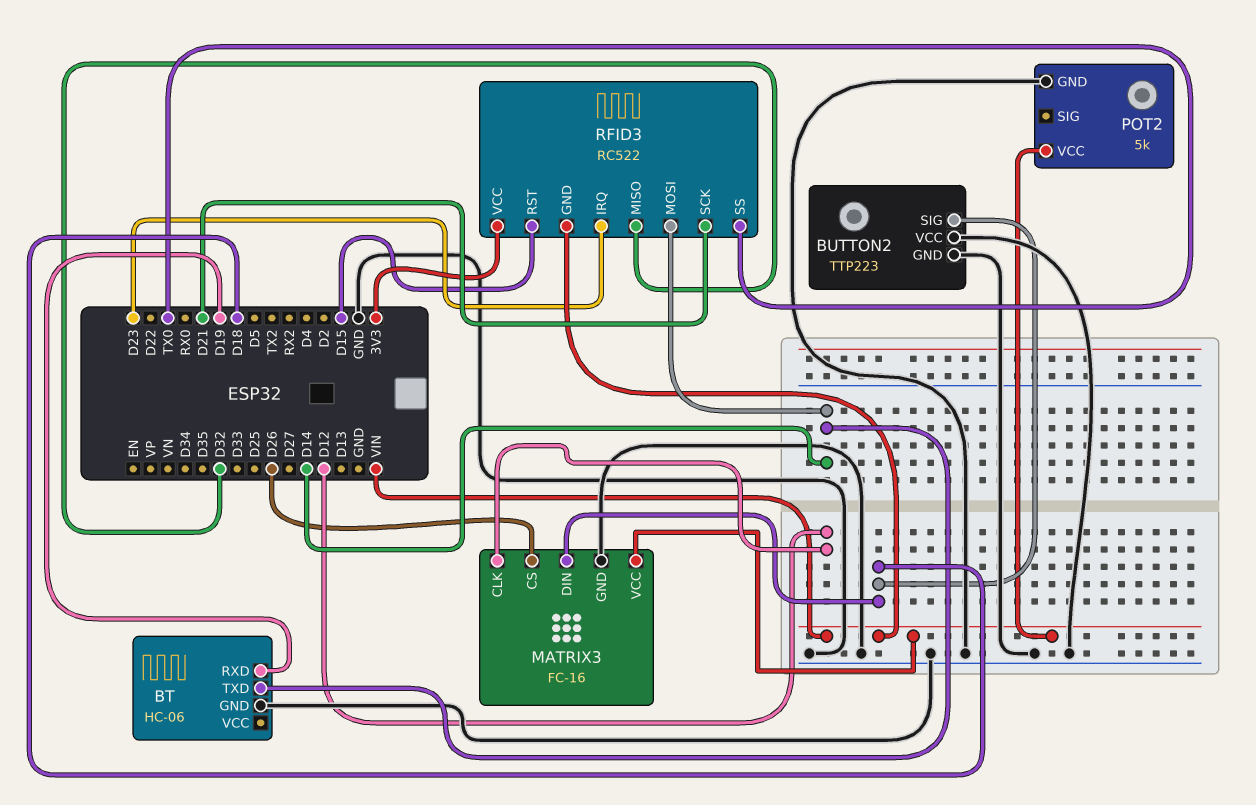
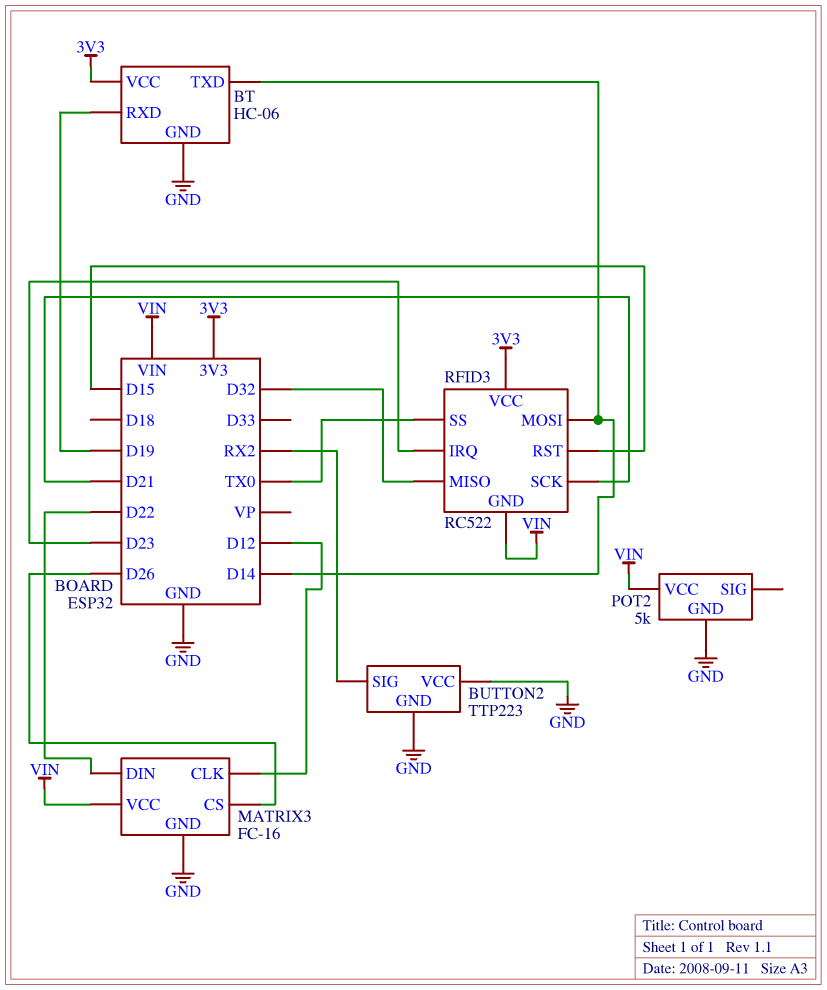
BT pin VCC: none -> 3V3
BUTTON2 pin SIG: D18 -> RX2
MATRIX3 pin DIN: D18 -> D22

